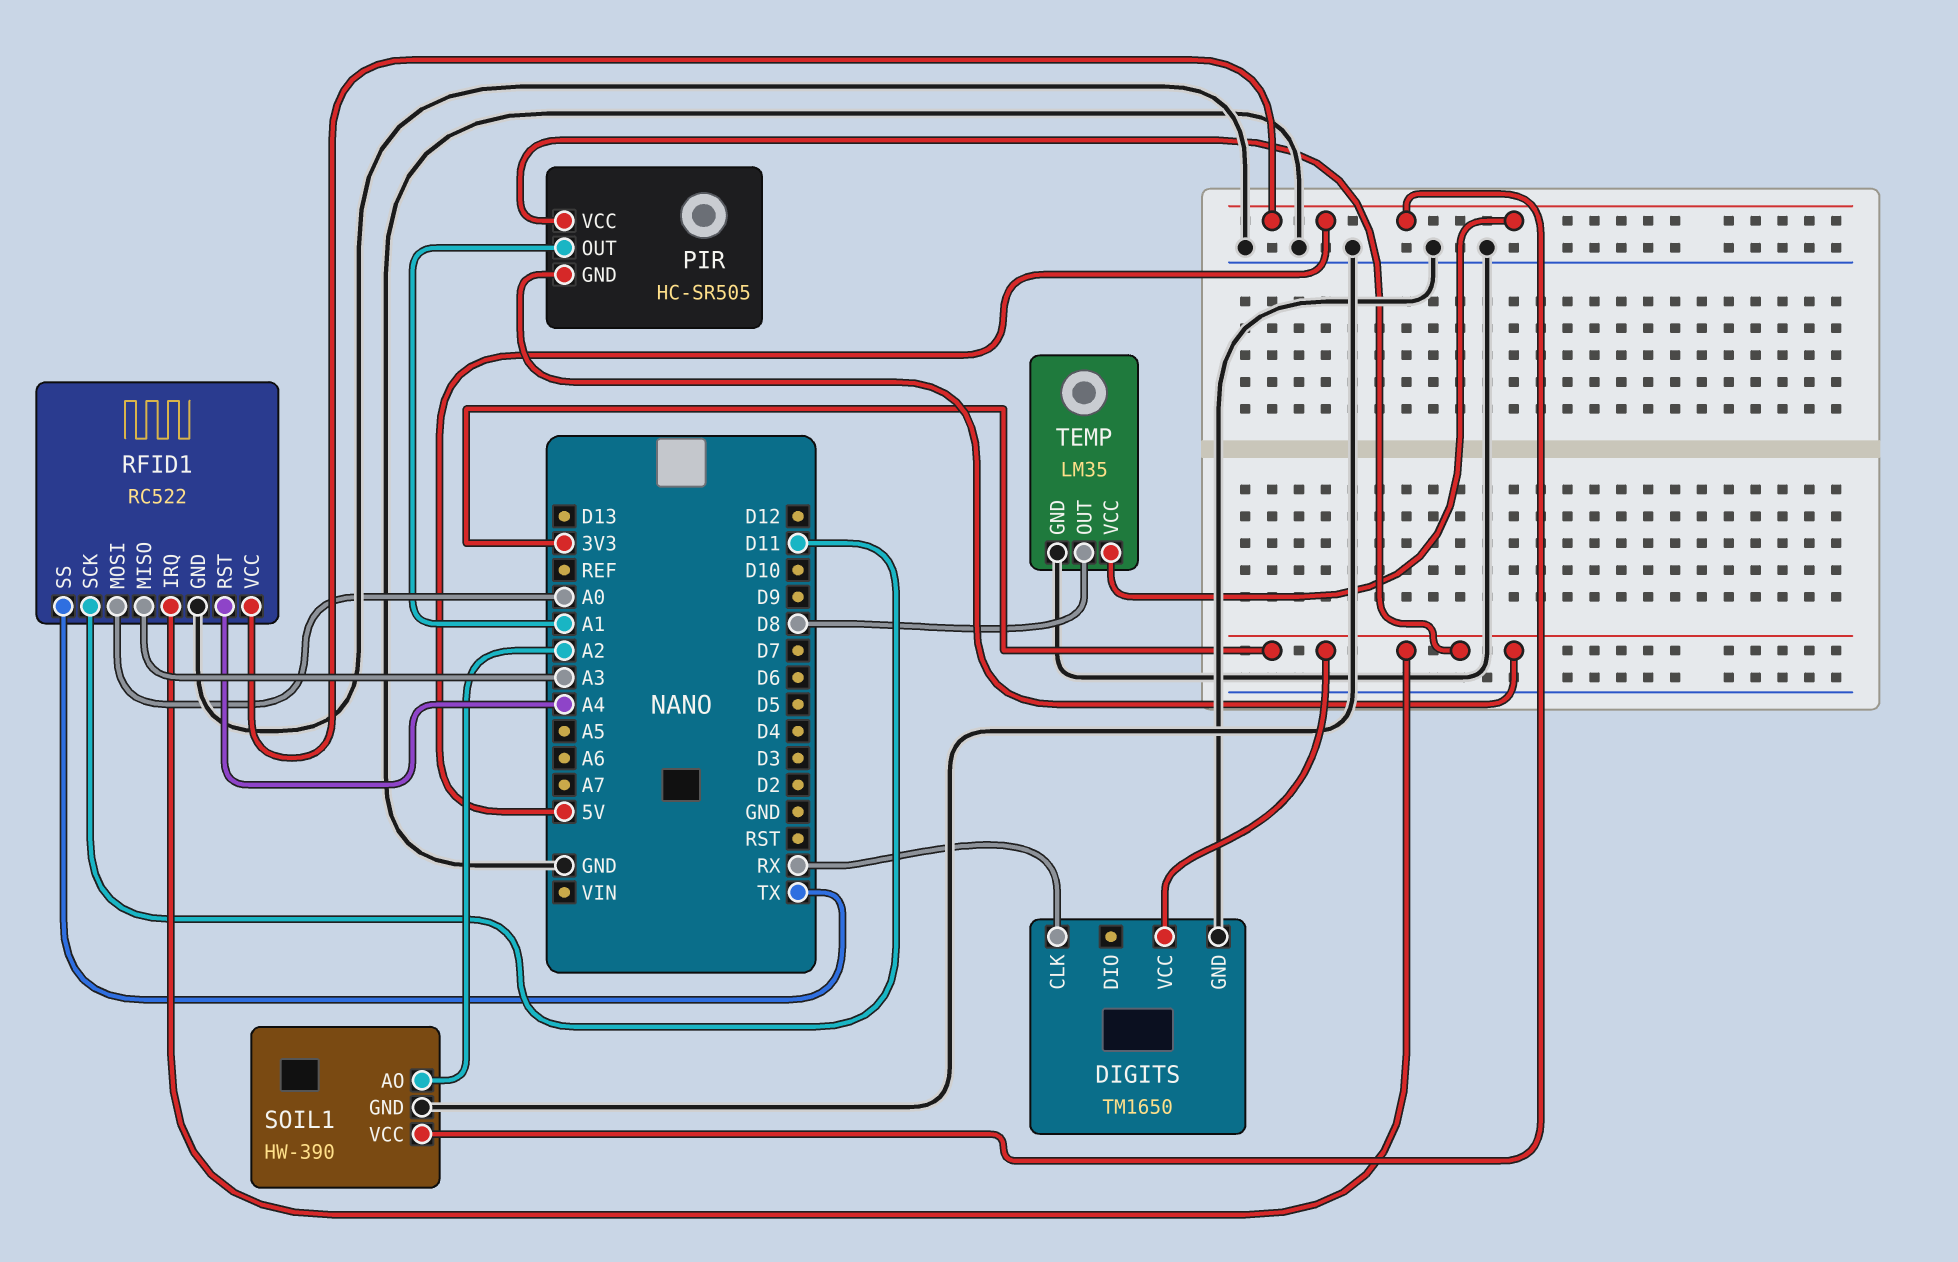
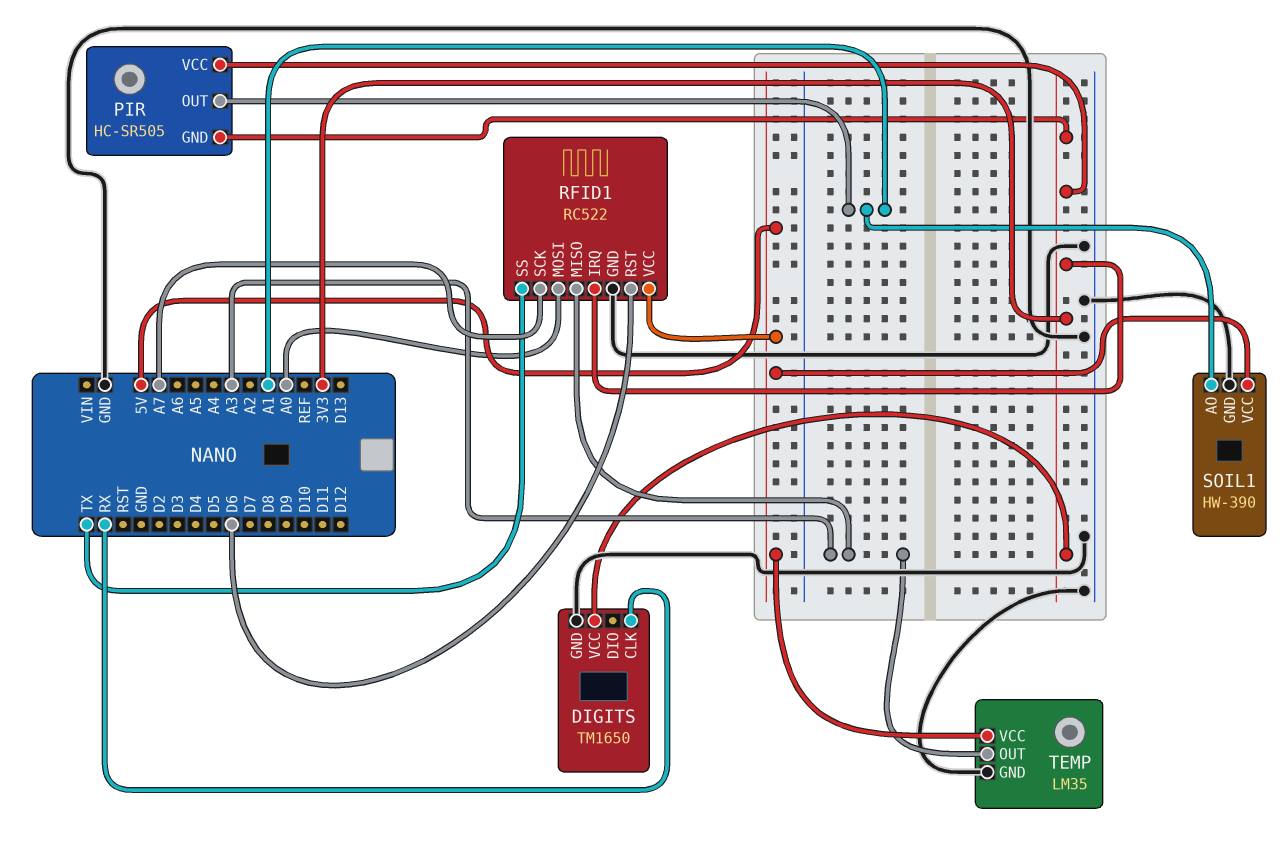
RFID1 pin RST: A4 -> D6
RFID1 pin SCK: D11 -> A7
SOIL1 pin AO: A2 -> A1
TEMP pin OUT: D8 -> A3

